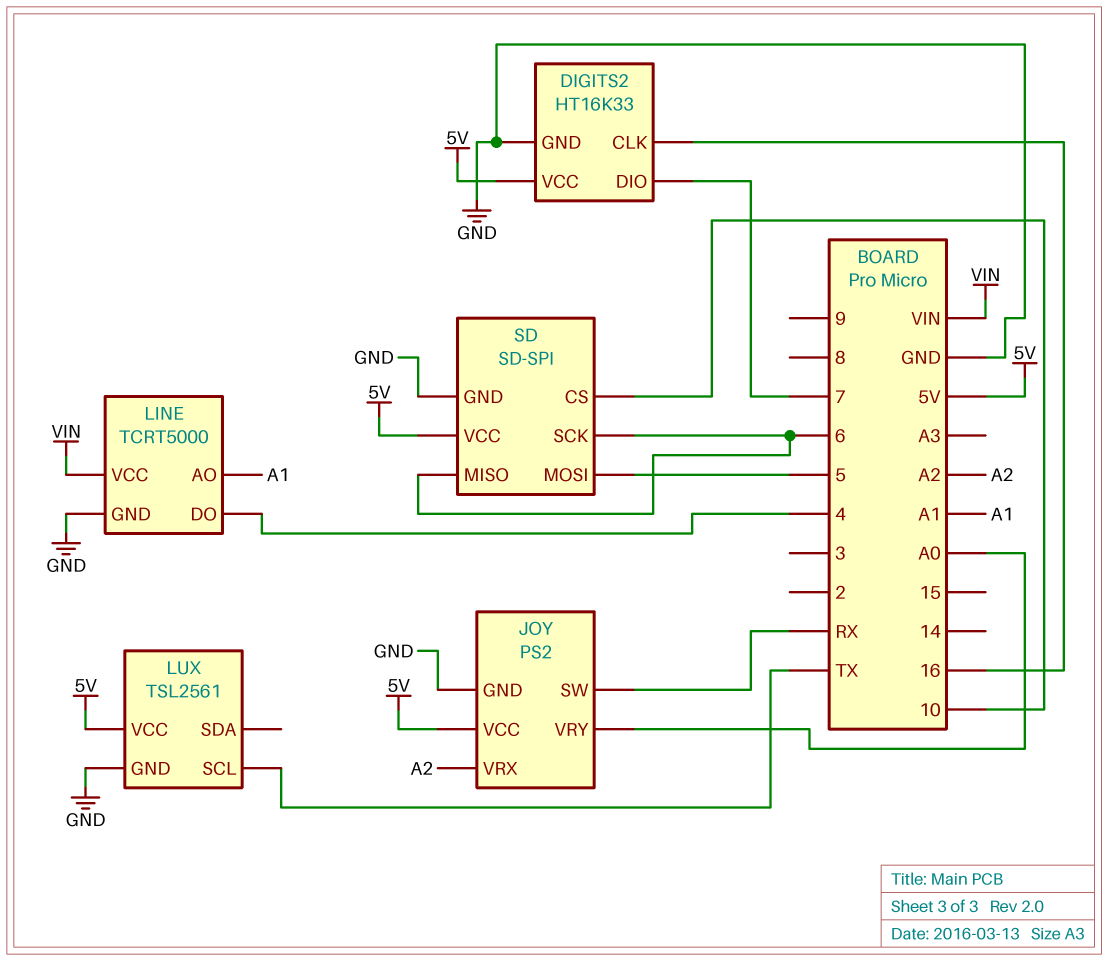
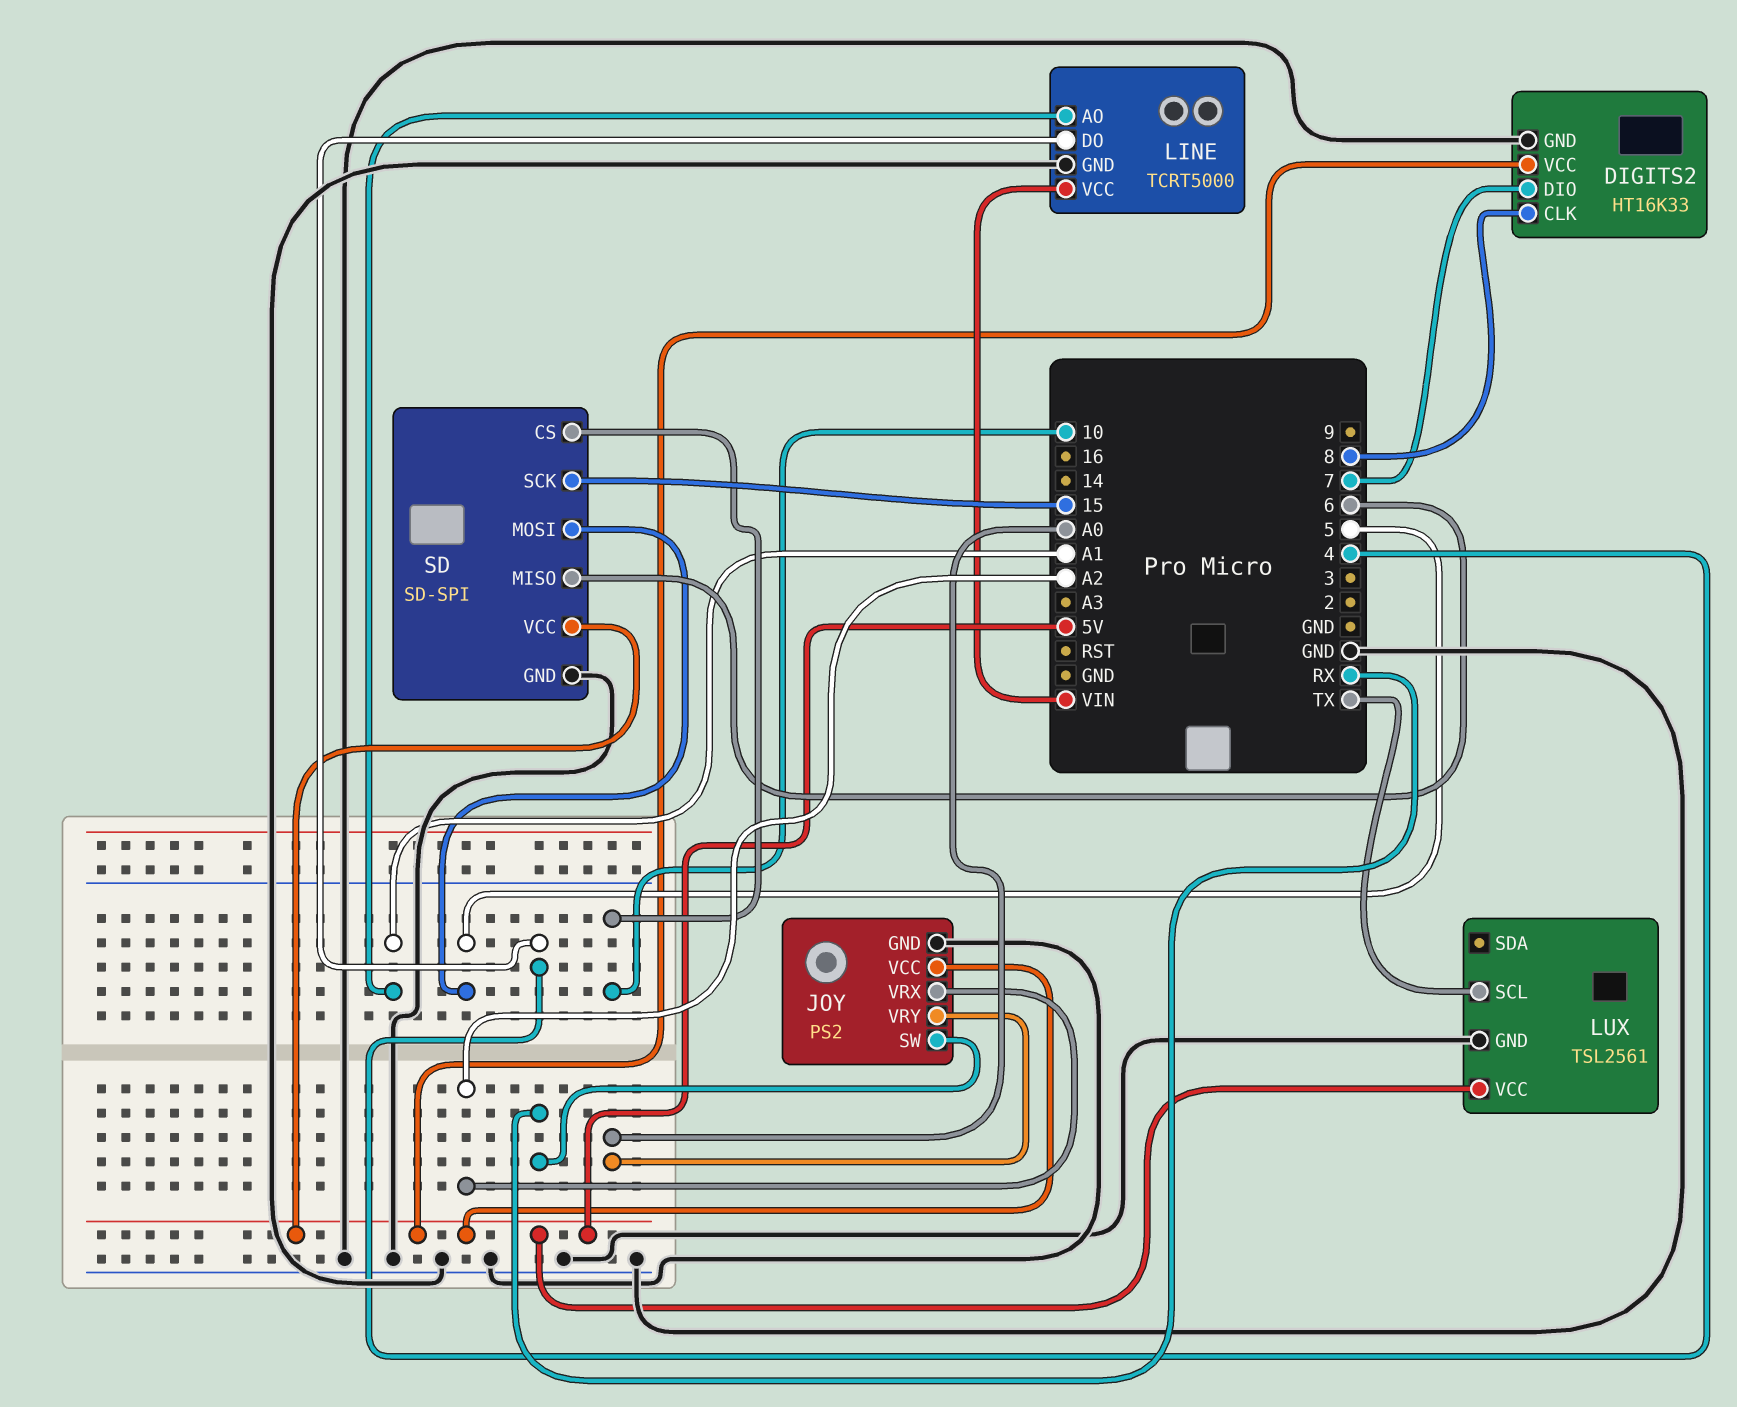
DIGITS2 pin CLK: 16 -> 8
SD pin SCK: 6 -> 15

